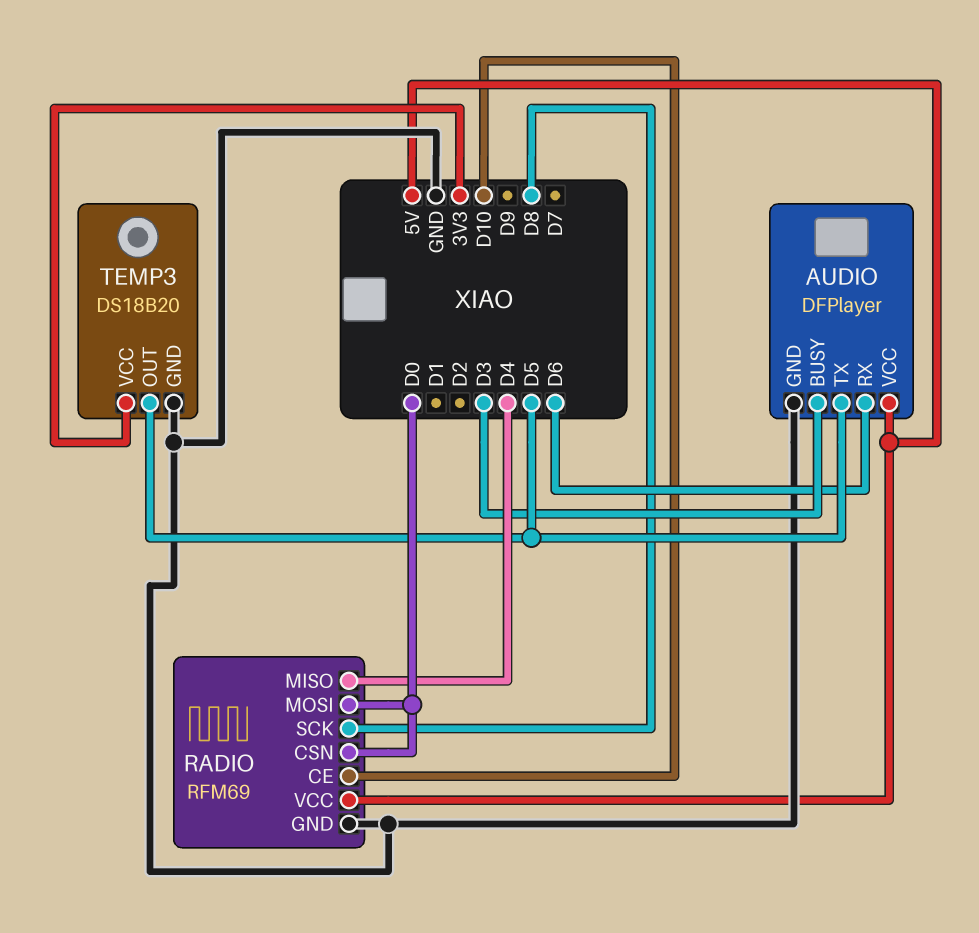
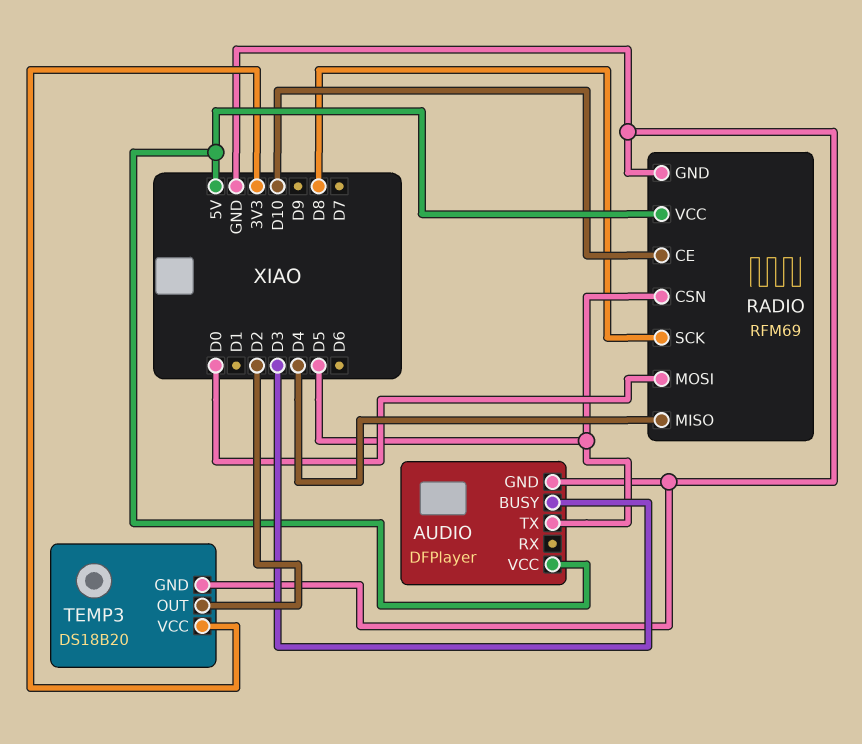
AUDIO pin RX: D6 -> none
RADIO pin CSN: D0 -> D5
TEMP3 pin OUT: D5 -> D2

